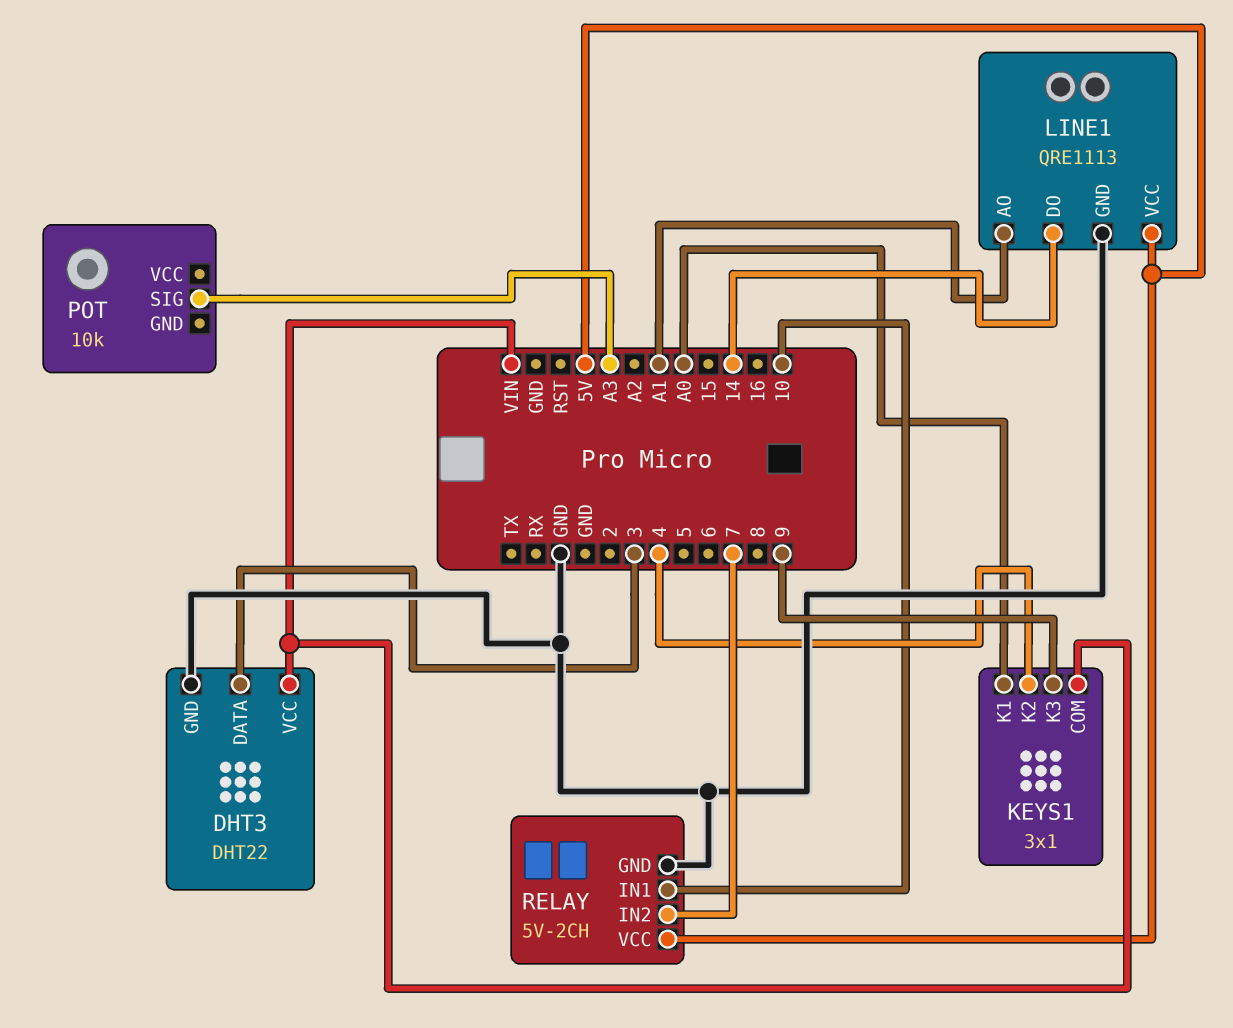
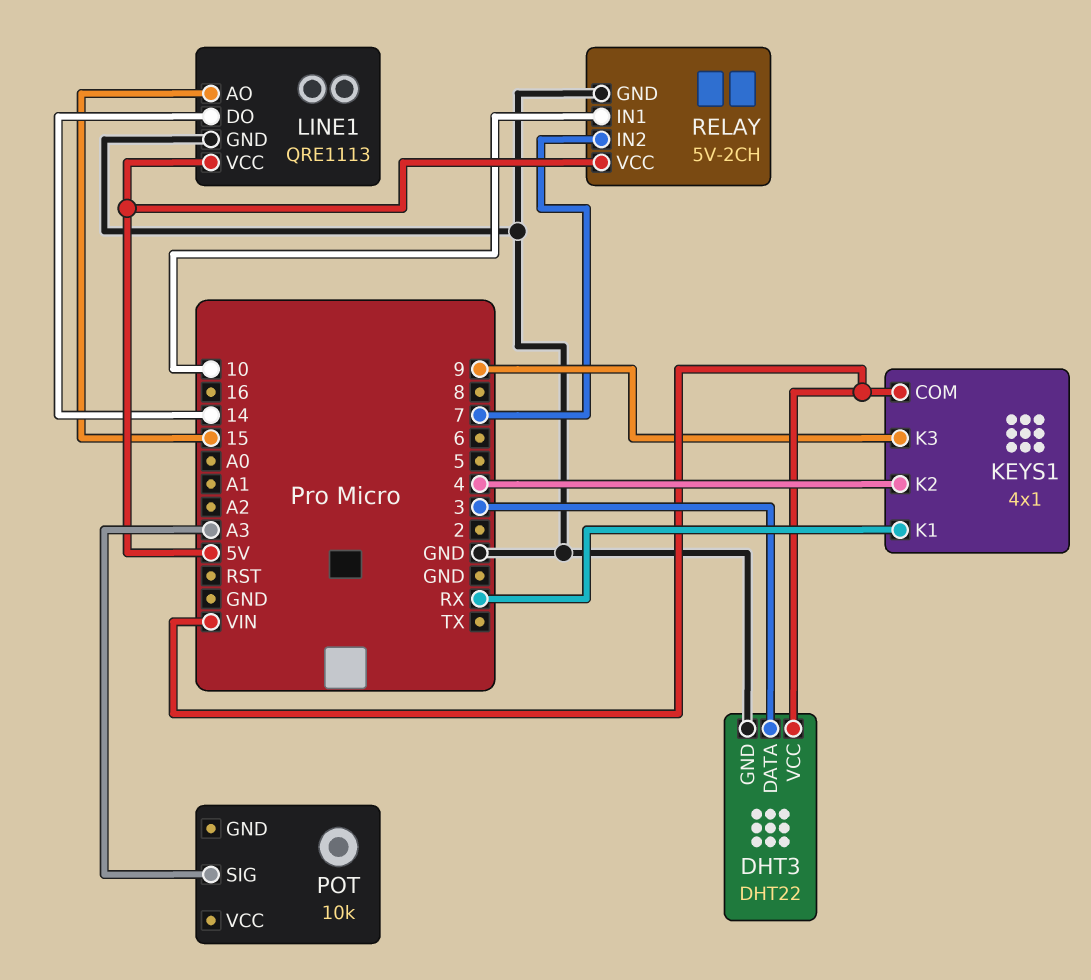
KEYS1: 3x1 -> 4x1
KEYS1 pin K1: A0 -> RX
LINE1 pin AO: A1 -> 15

